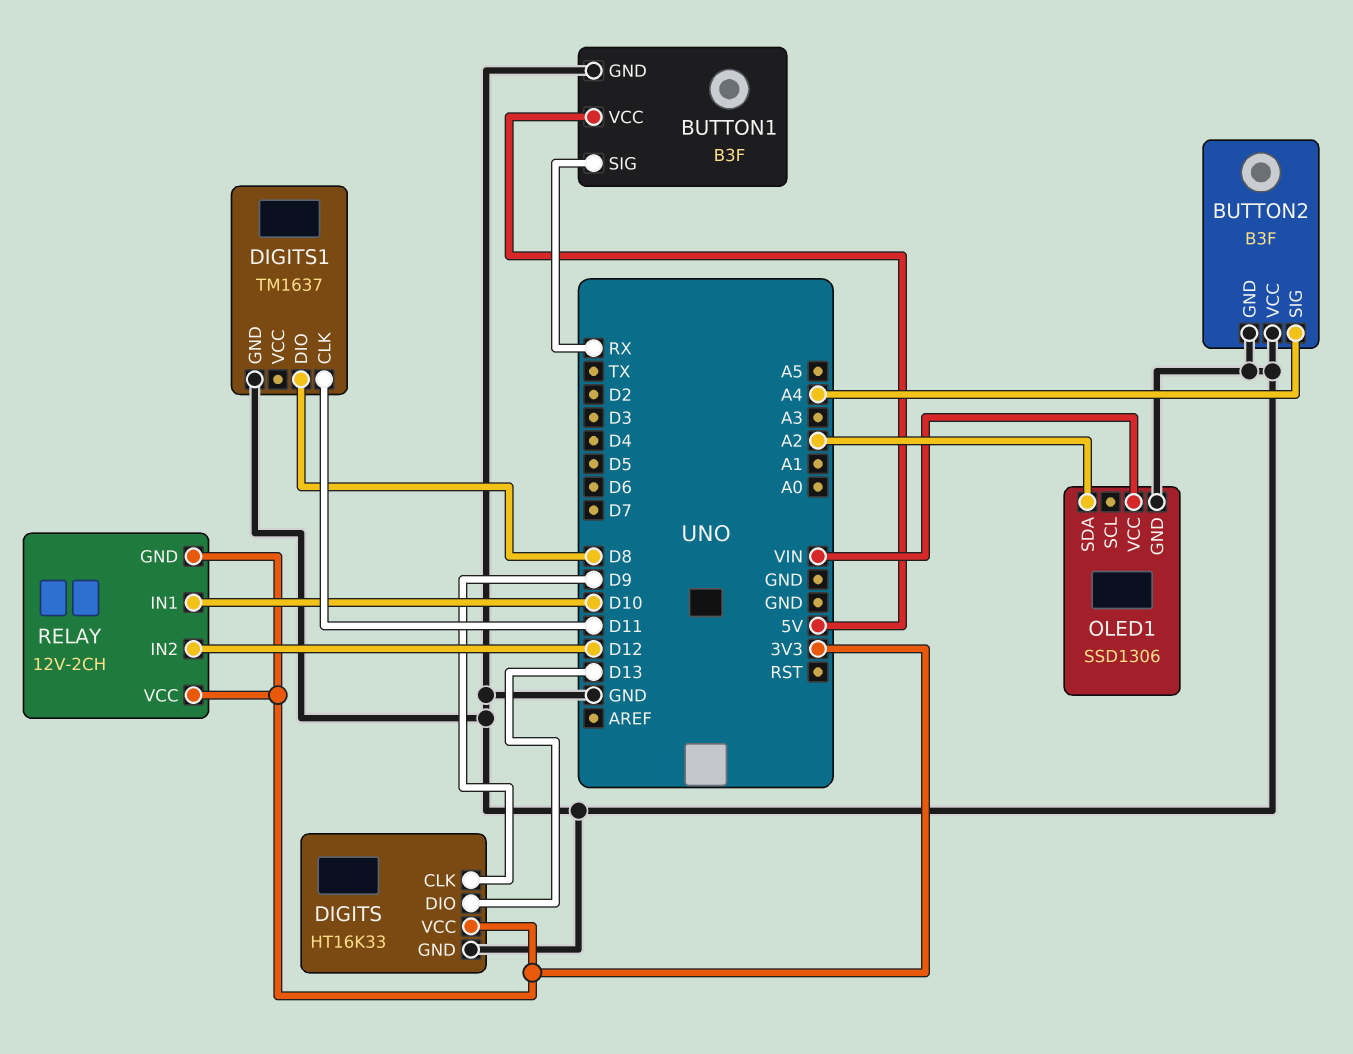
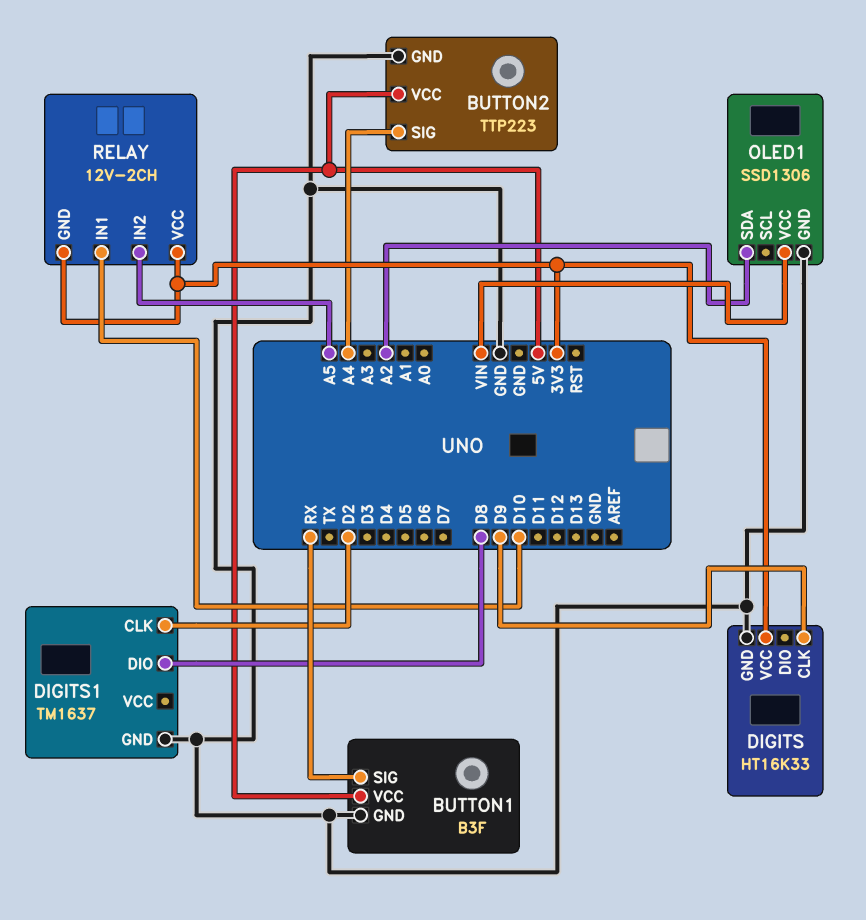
BUTTON2: B3F -> TTP223
BUTTON2 pin VCC: GND -> 5V
DIGITS pin DIO: D13 -> none
DIGITS1 pin CLK: D11 -> D2
RELAY pin IN2: D12 -> A5

